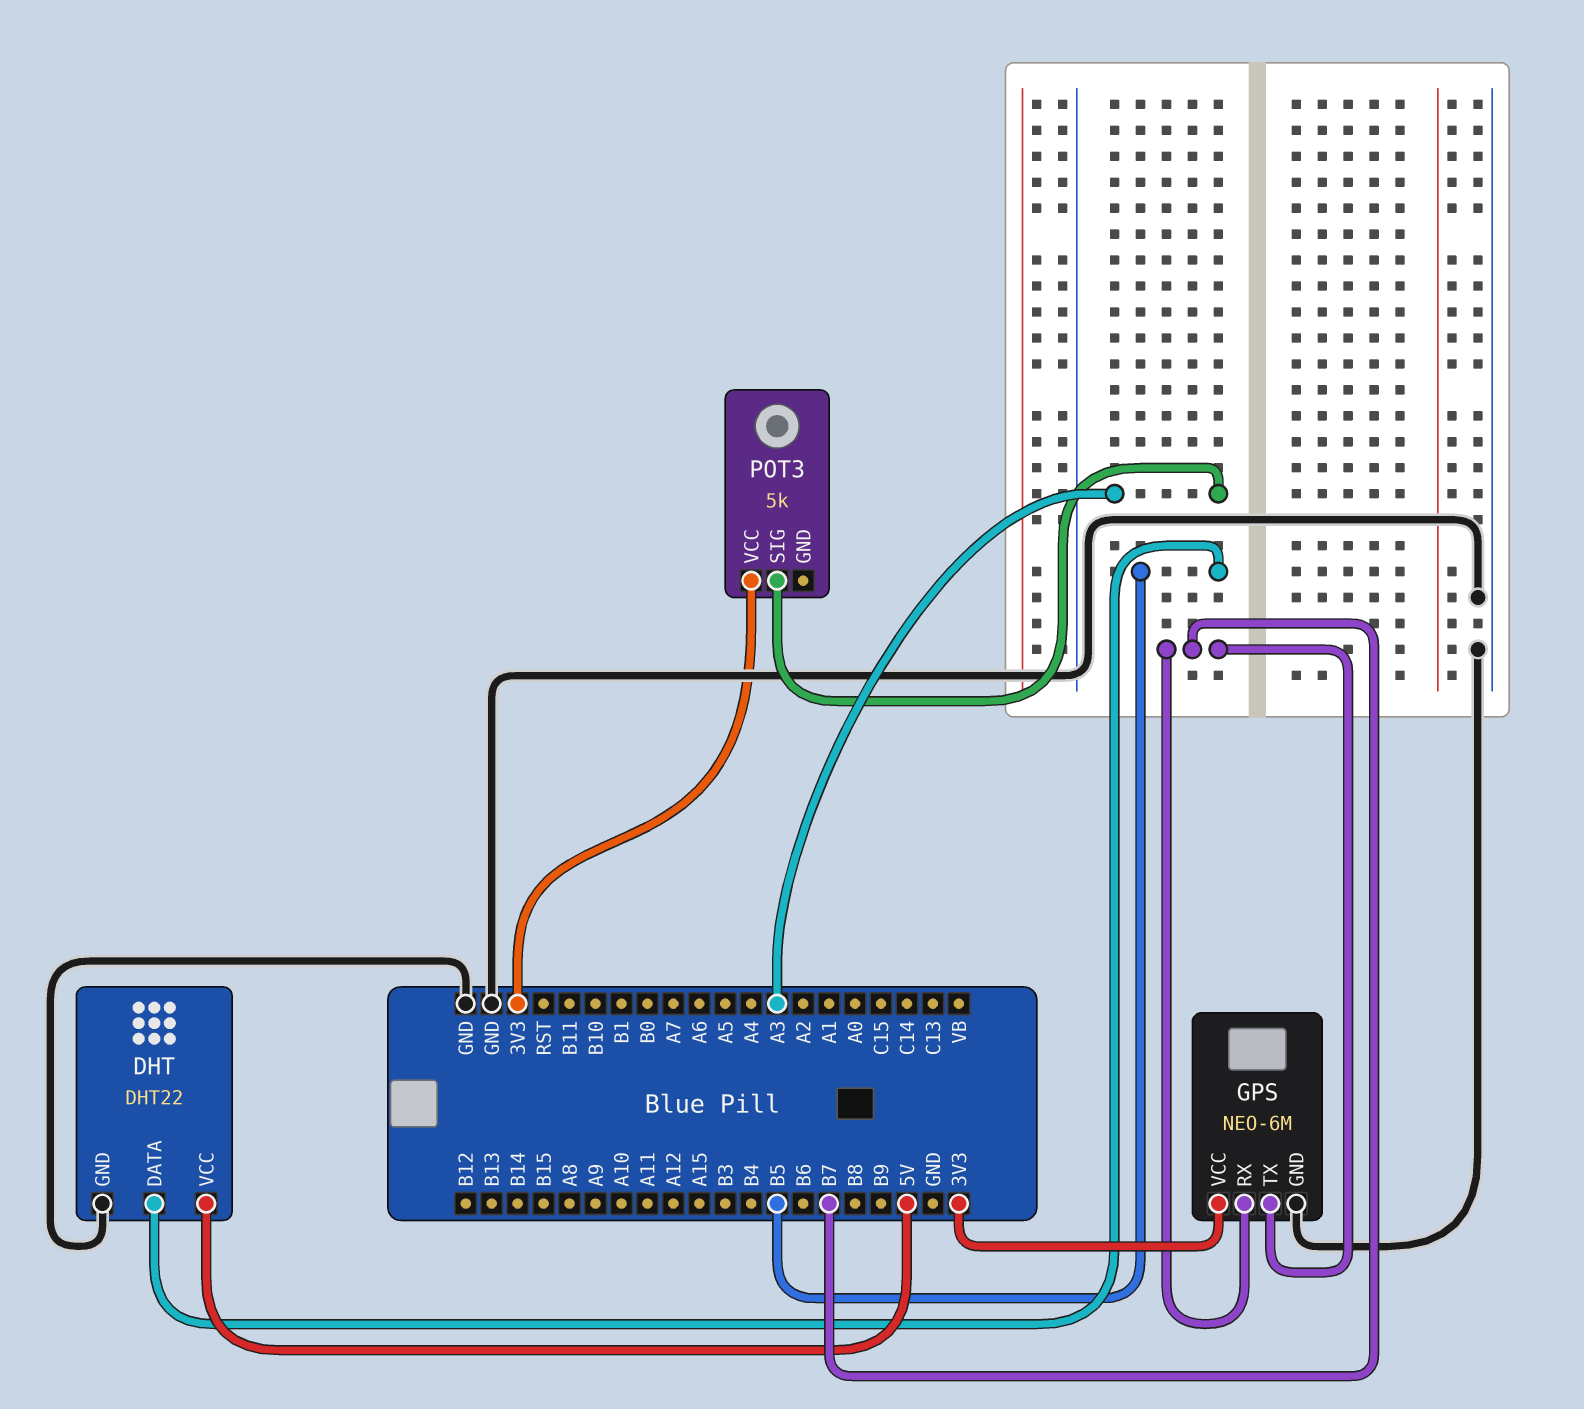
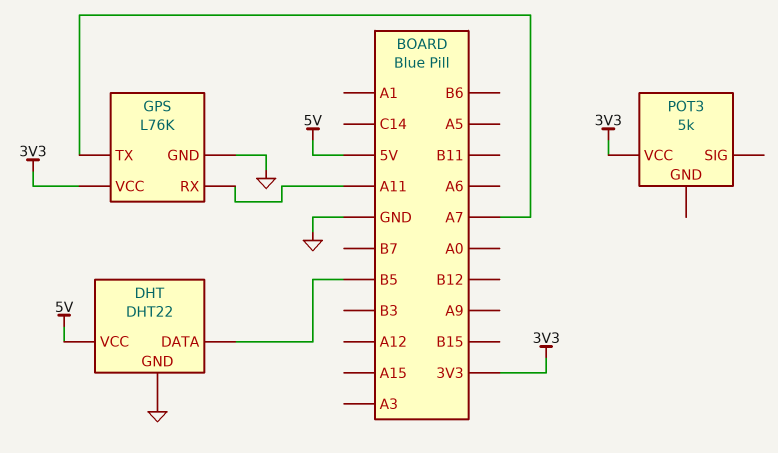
GPS: NEO-6M -> L76K
GPS pin RX: B7 -> A11
GPS pin TX: B7 -> A7
POT3 pin SIG: A3 -> none

